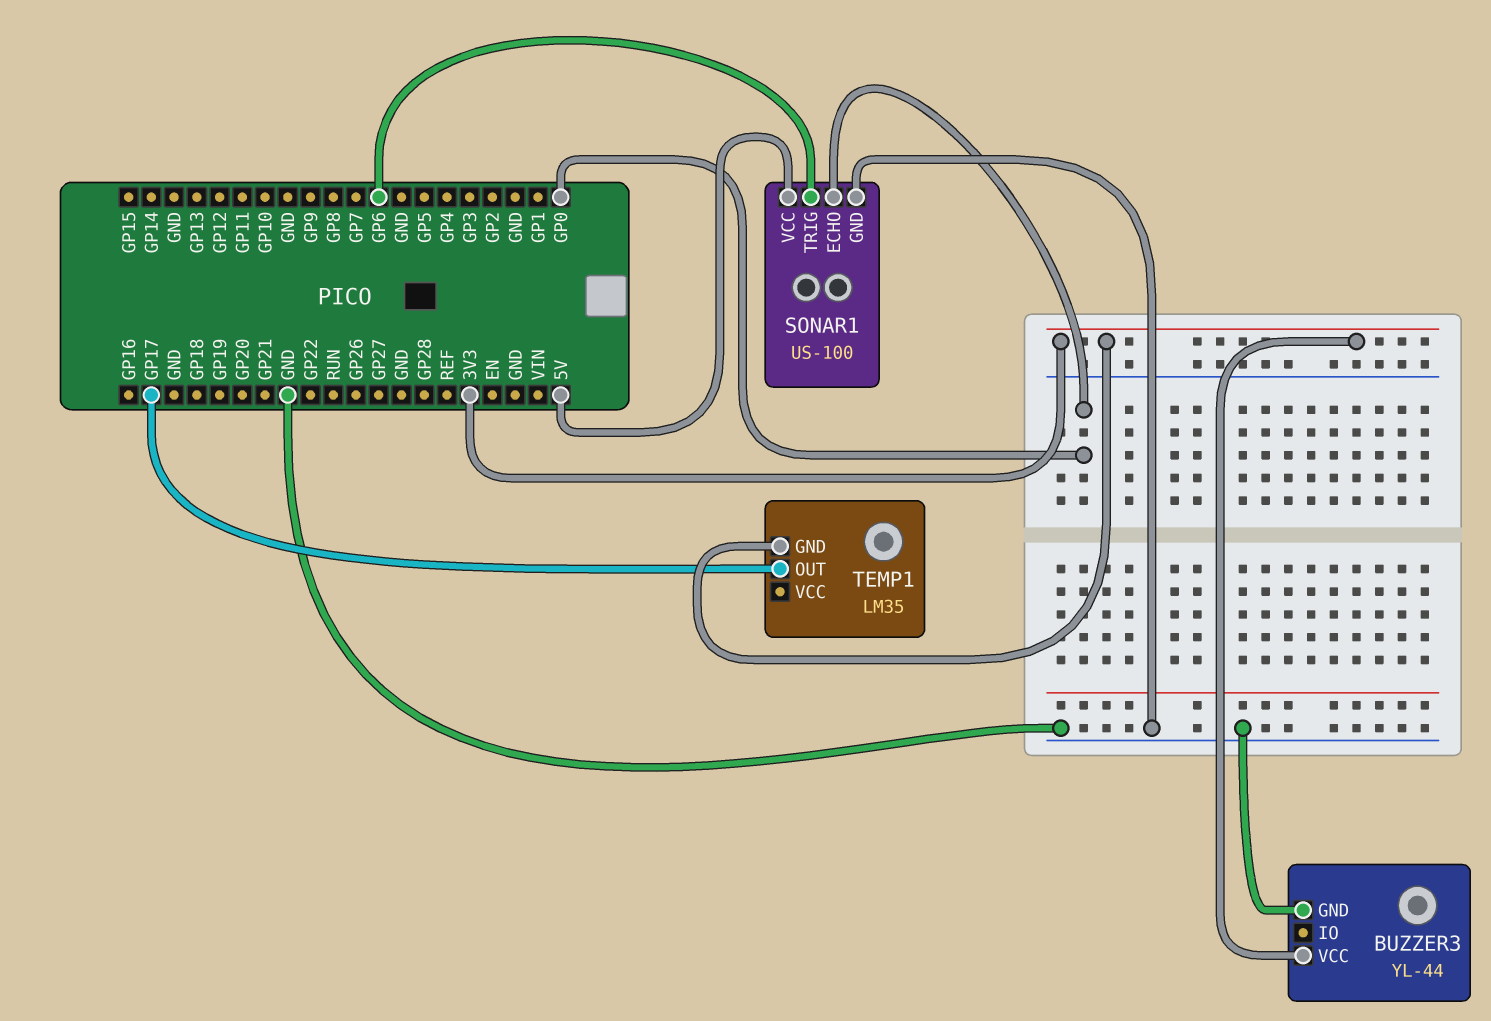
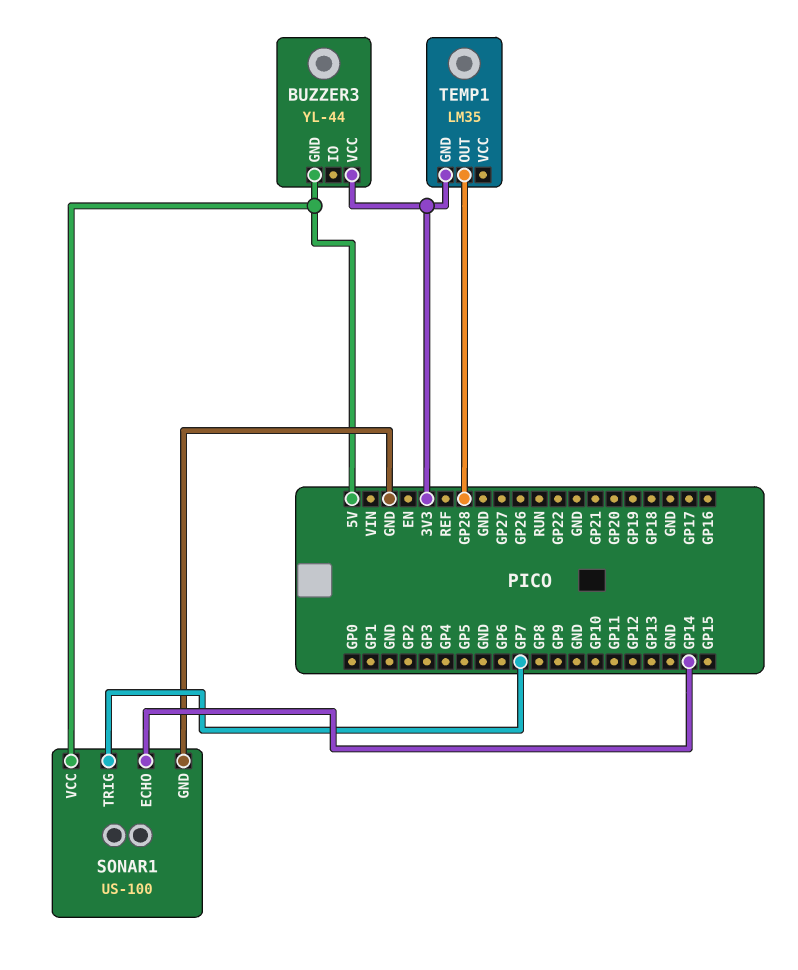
BUZZER3 pin GND: GND -> 5V
SONAR1 pin ECHO: GP0 -> GP14
SONAR1 pin TRIG: GP6 -> GP7
TEMP1 pin OUT: GP17 -> GP28

